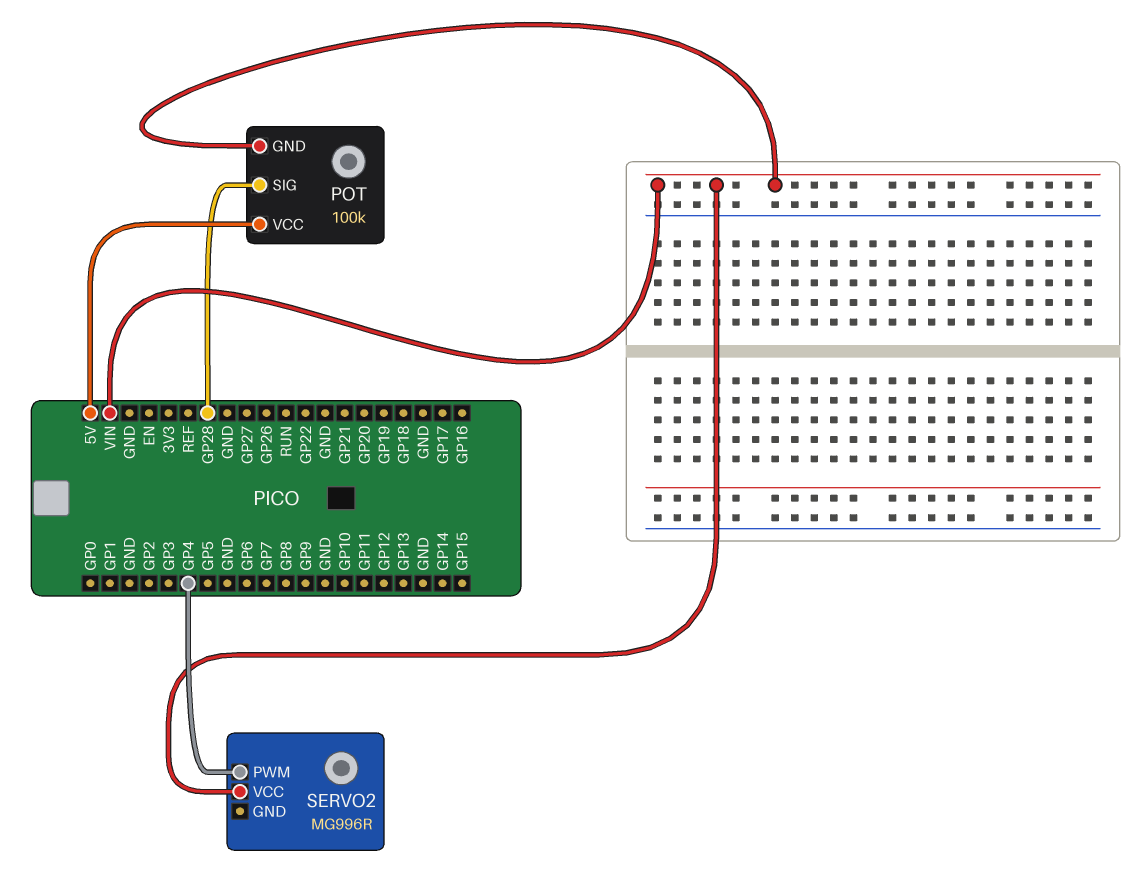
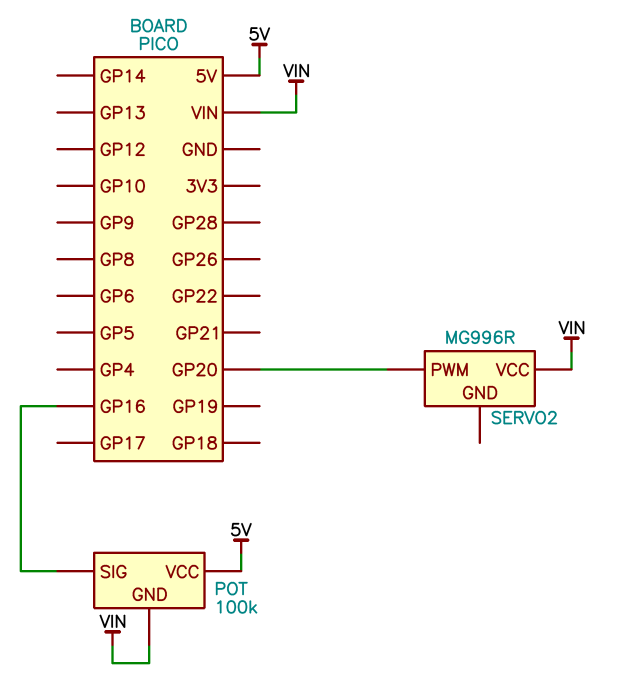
POT pin SIG: GP28 -> GP16
SERVO2 pin PWM: GP4 -> GP20

